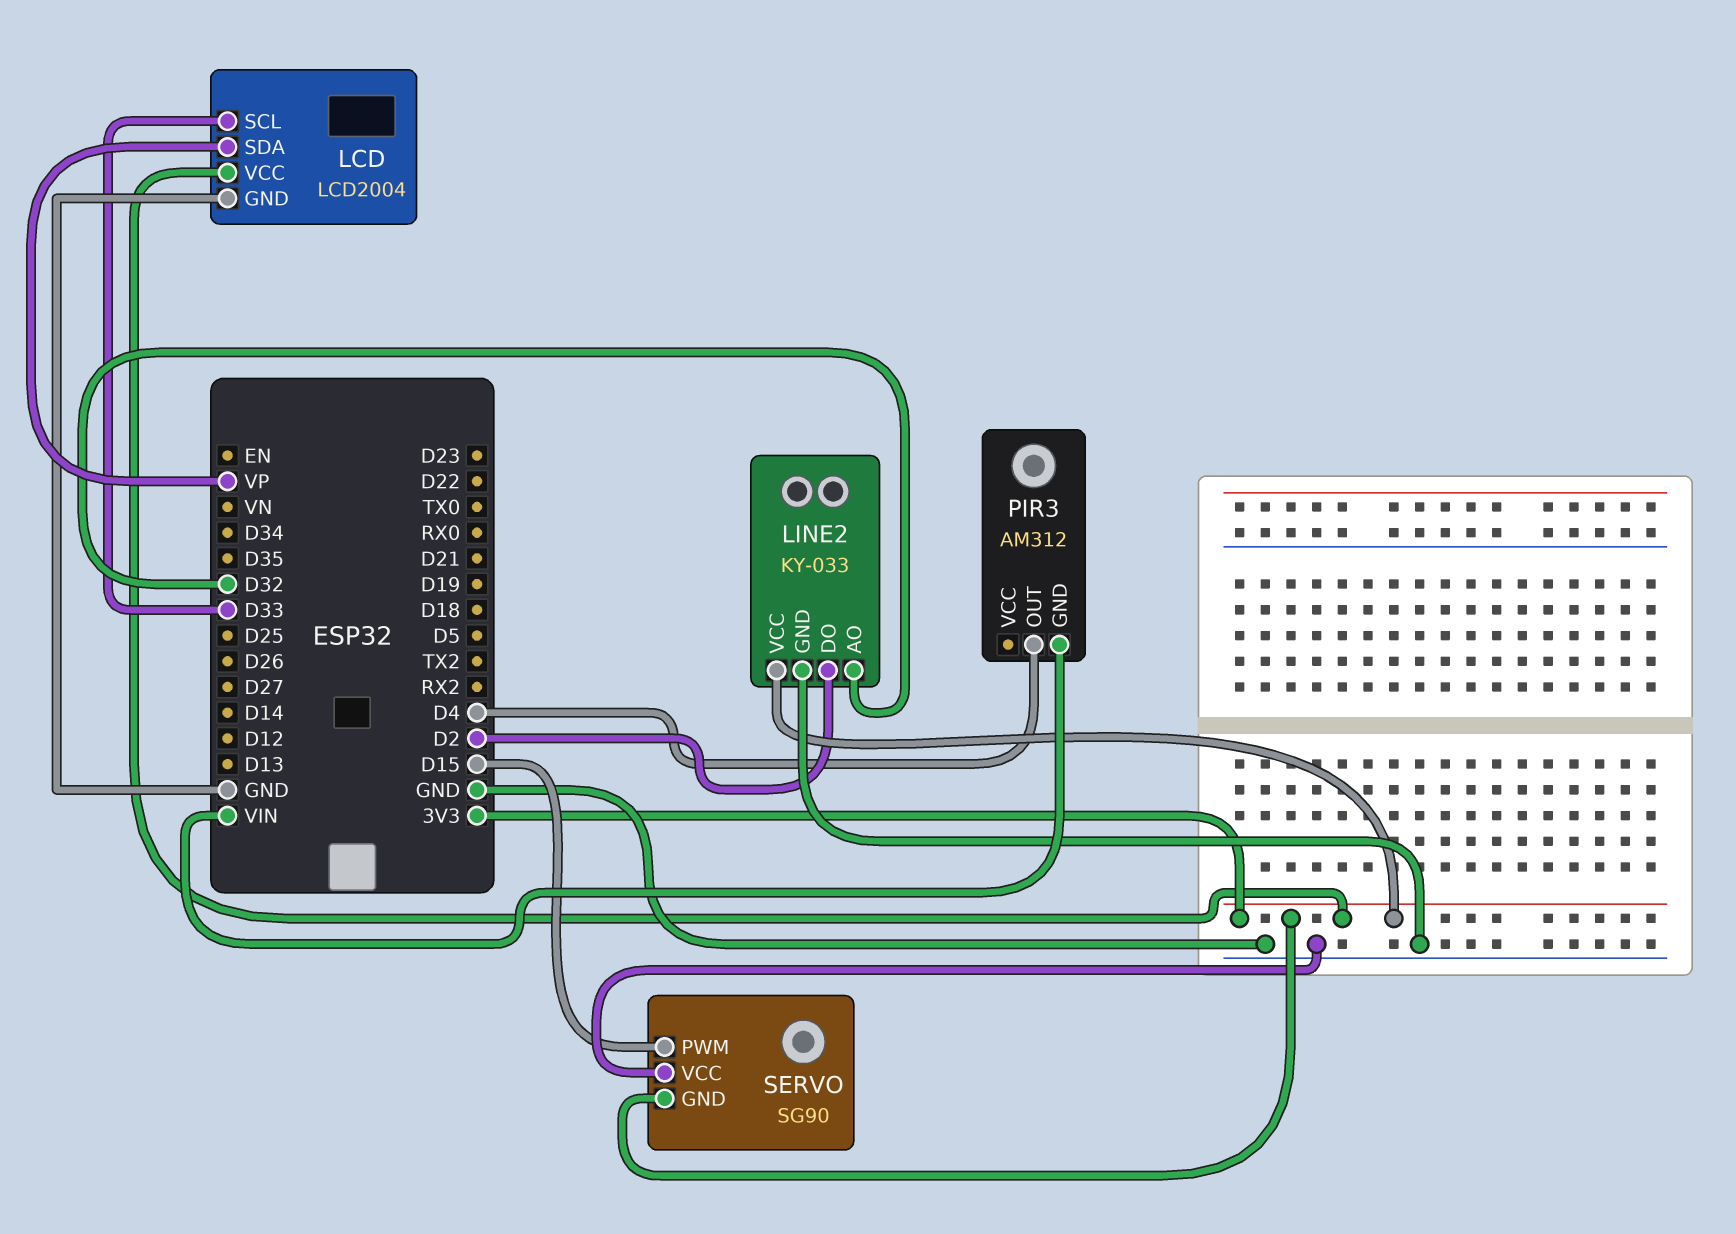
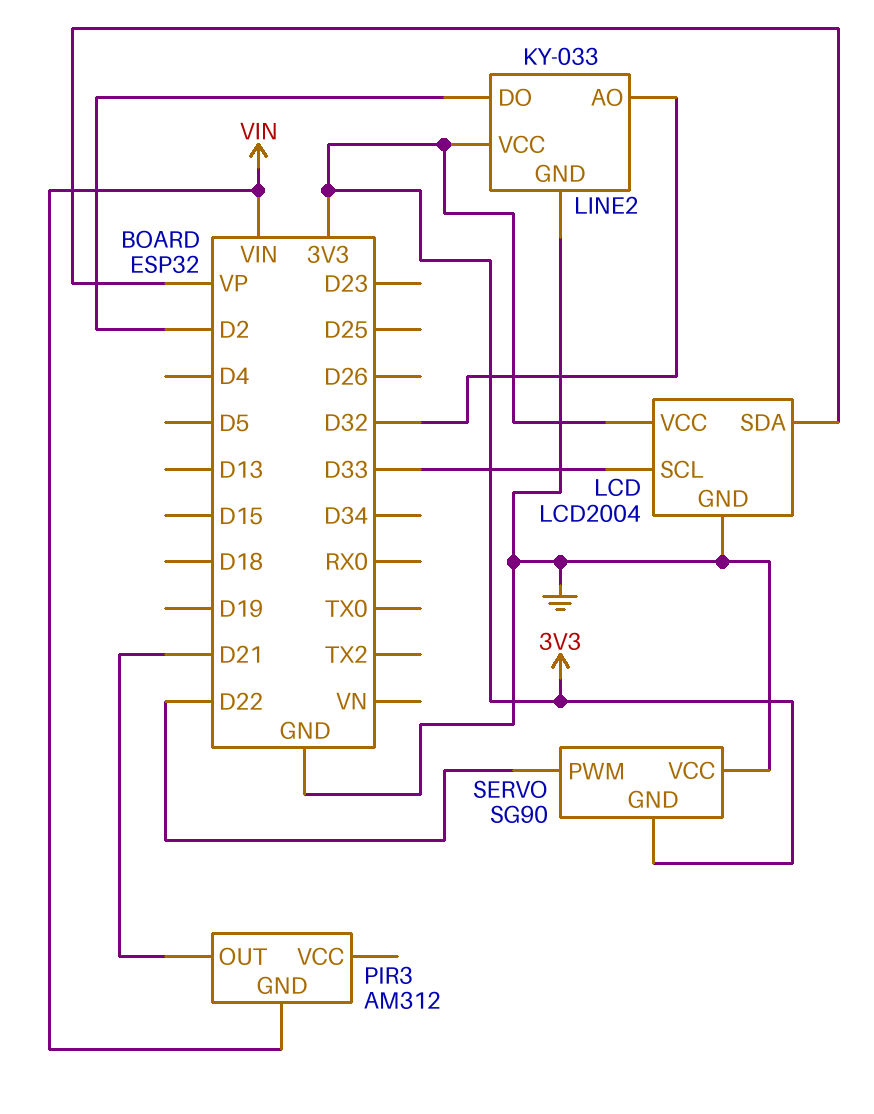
PIR3 pin OUT: D4 -> D21
SERVO pin PWM: D15 -> D22

